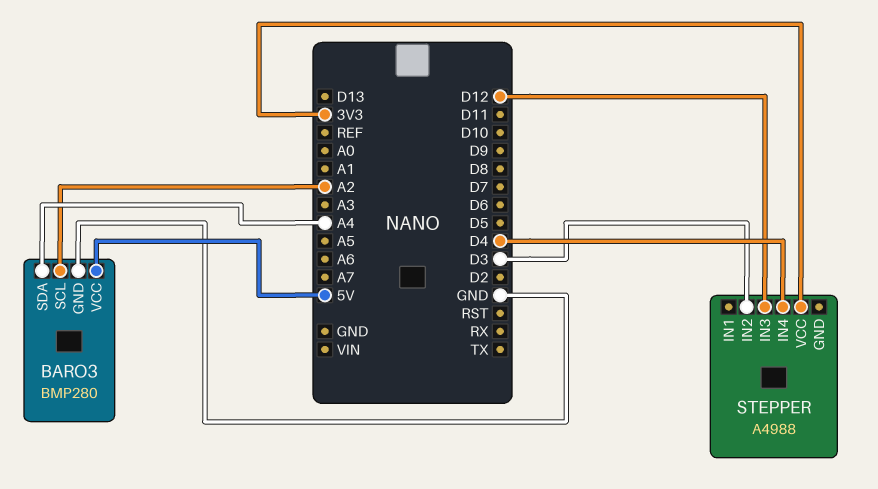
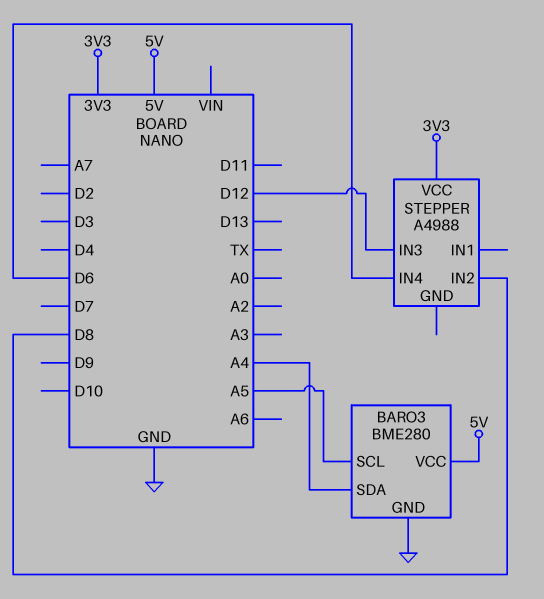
BARO3: BMP280 -> BME280
BARO3 pin SCL: A2 -> A5
STEPPER pin IN2: D3 -> D8
STEPPER pin IN4: D4 -> D6

